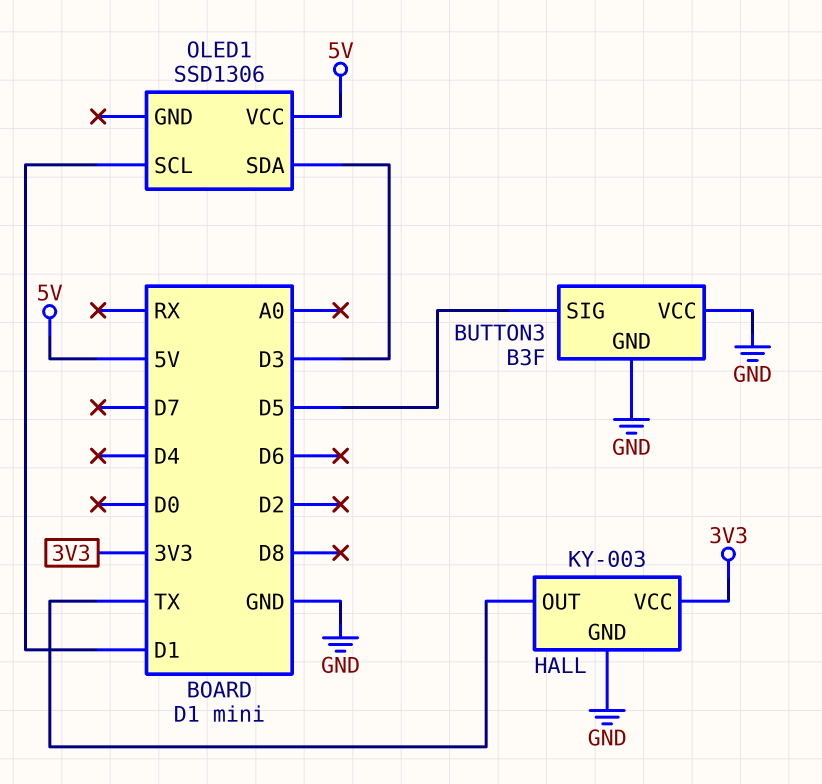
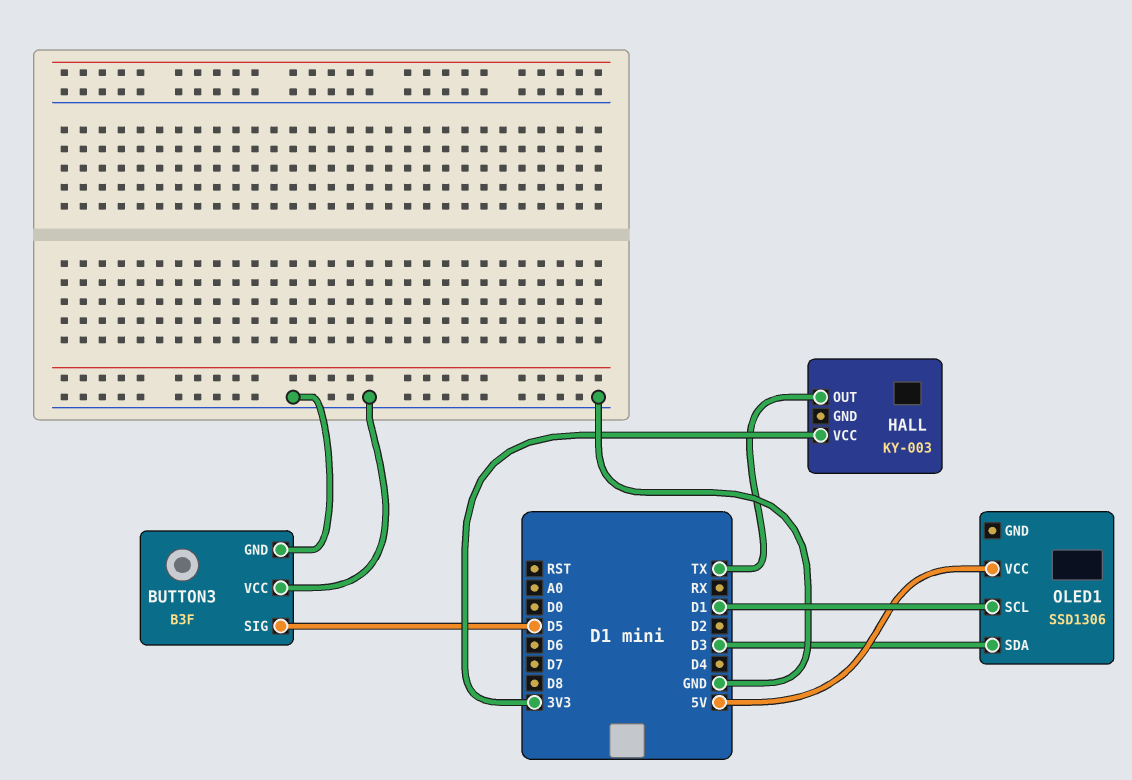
HALL pin GND: GND -> none

